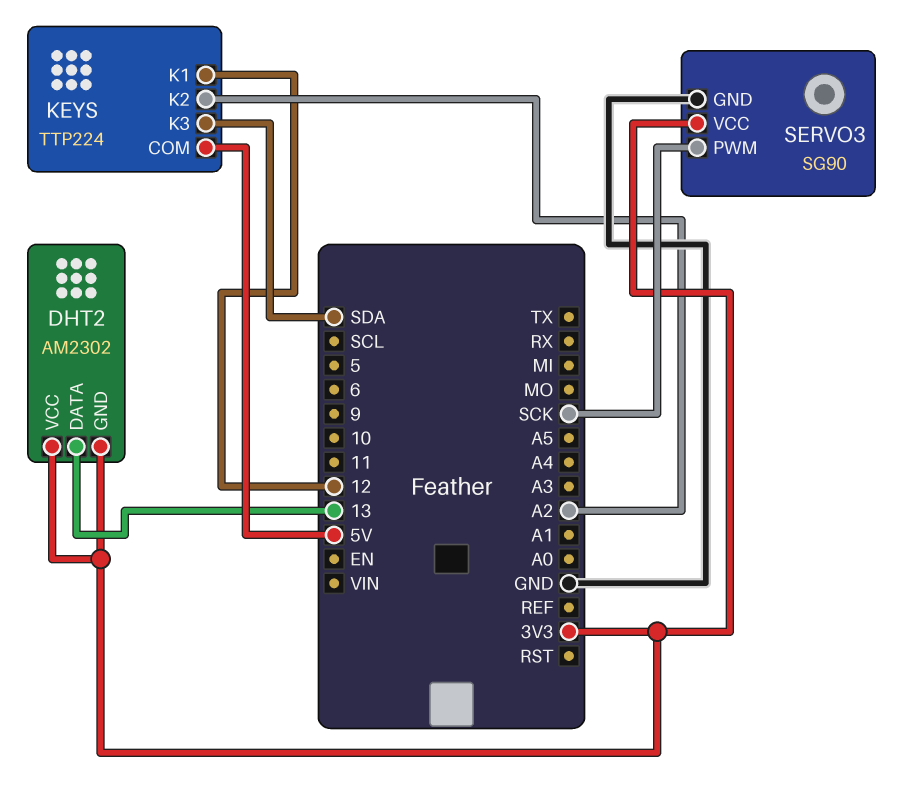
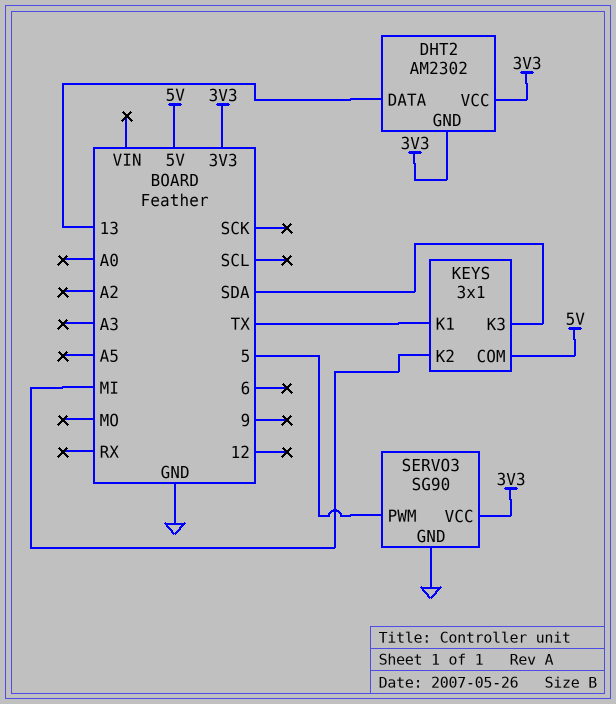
KEYS: TTP224 -> 3x1
KEYS pin K1: 12 -> TX
KEYS pin K2: A2 -> MI
SERVO3 pin PWM: SCK -> 5

